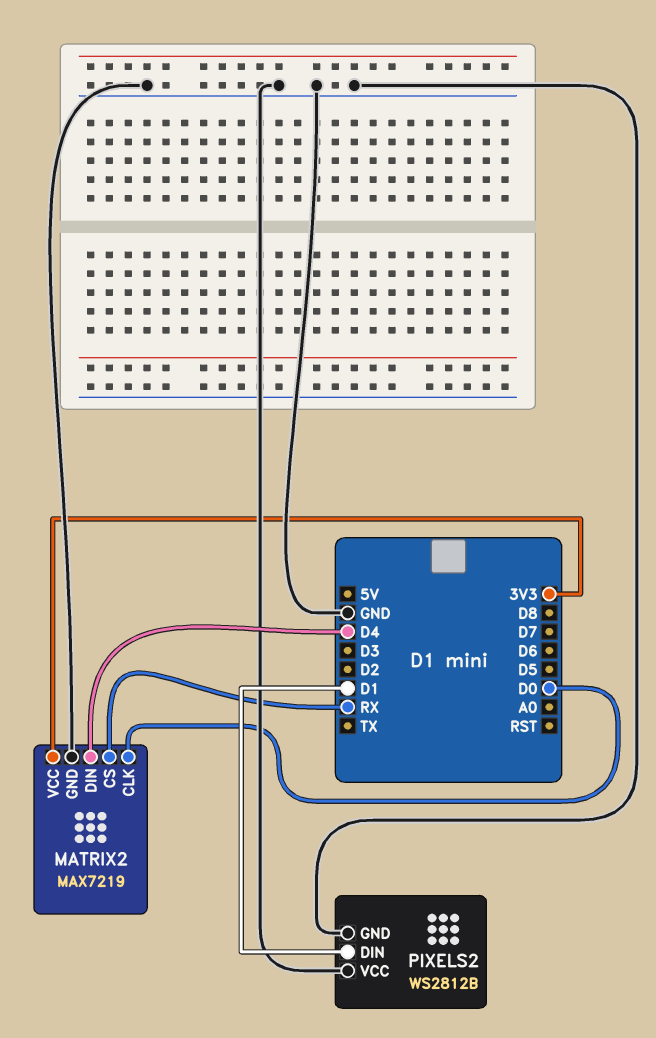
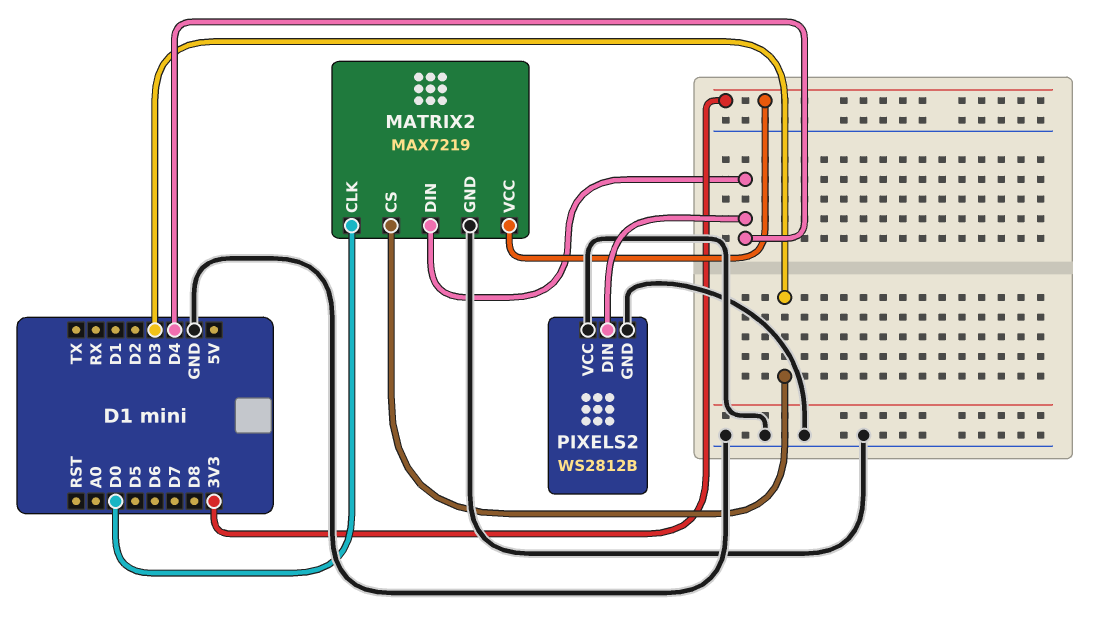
MATRIX2 pin CS: RX -> D3
PIXELS2 pin DIN: D1 -> D4

